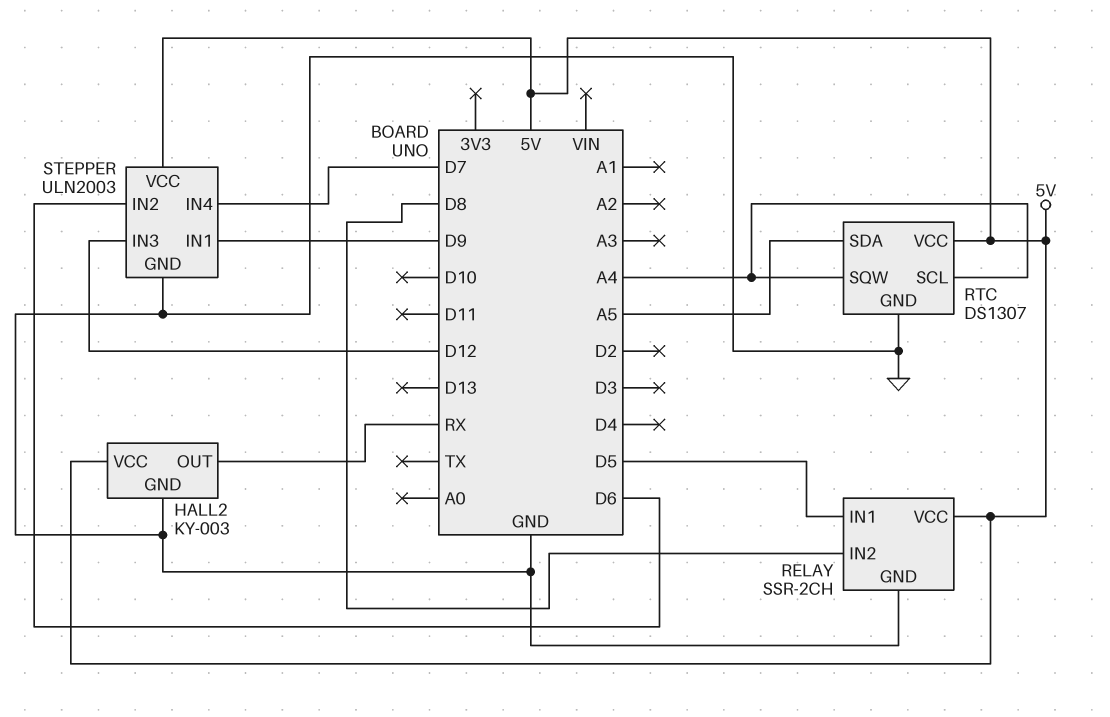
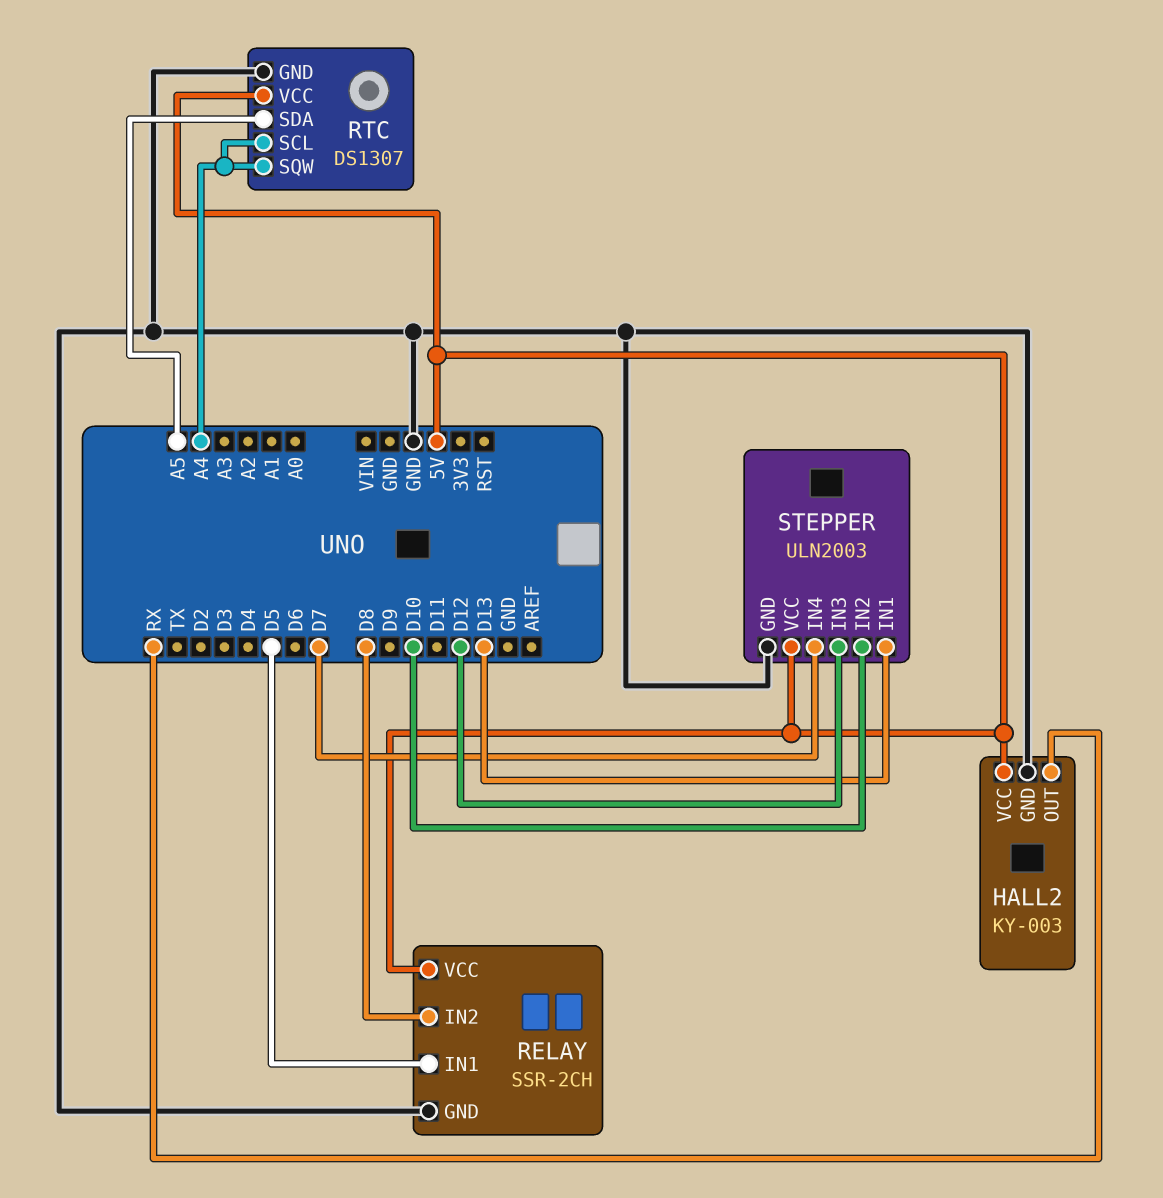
STEPPER pin IN1: D9 -> D13
STEPPER pin IN2: D6 -> D10

